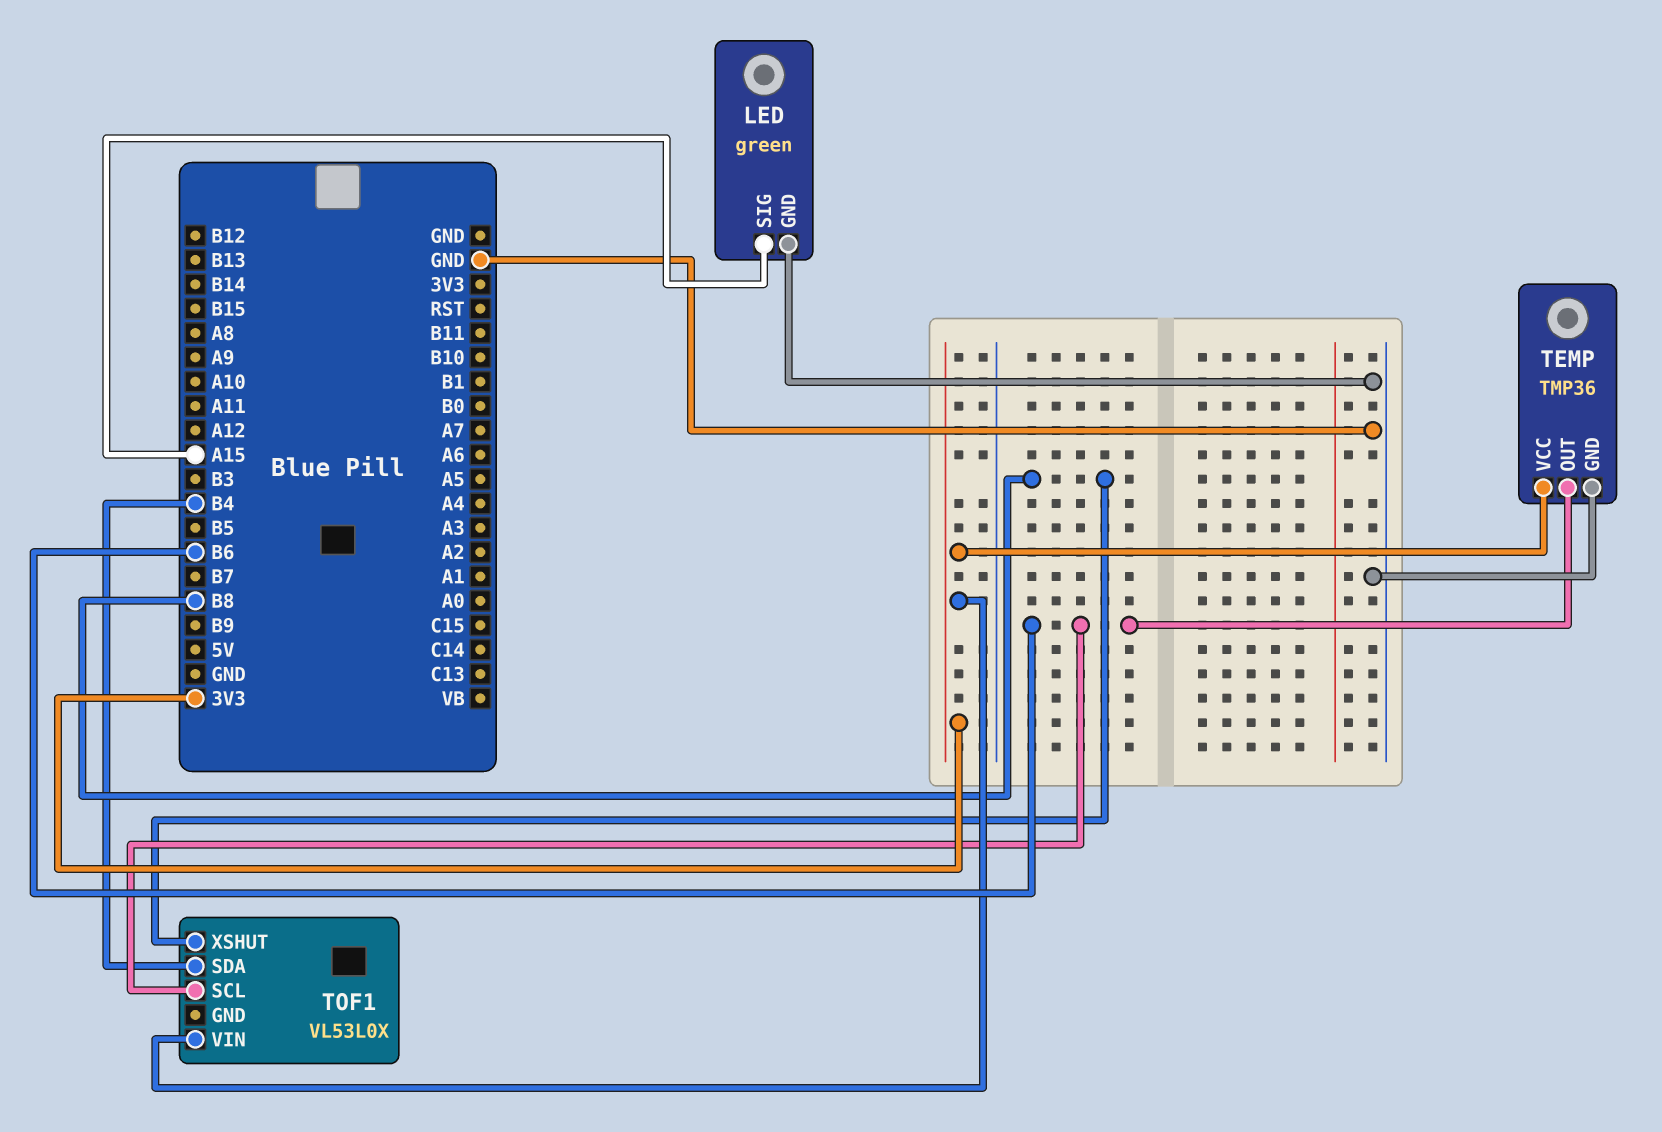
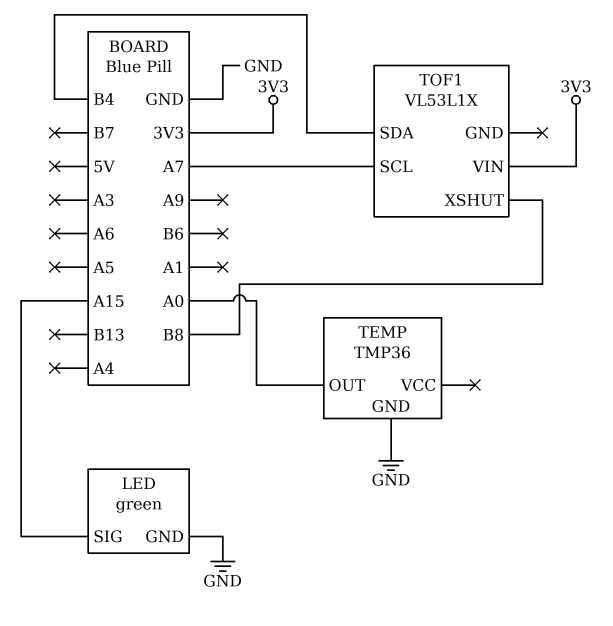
TEMP pin OUT: B6 -> A0
TEMP pin VCC: 3V3 -> none
TOF1: VL53L0X -> VL53L1X
TOF1 pin SCL: B6 -> A7

